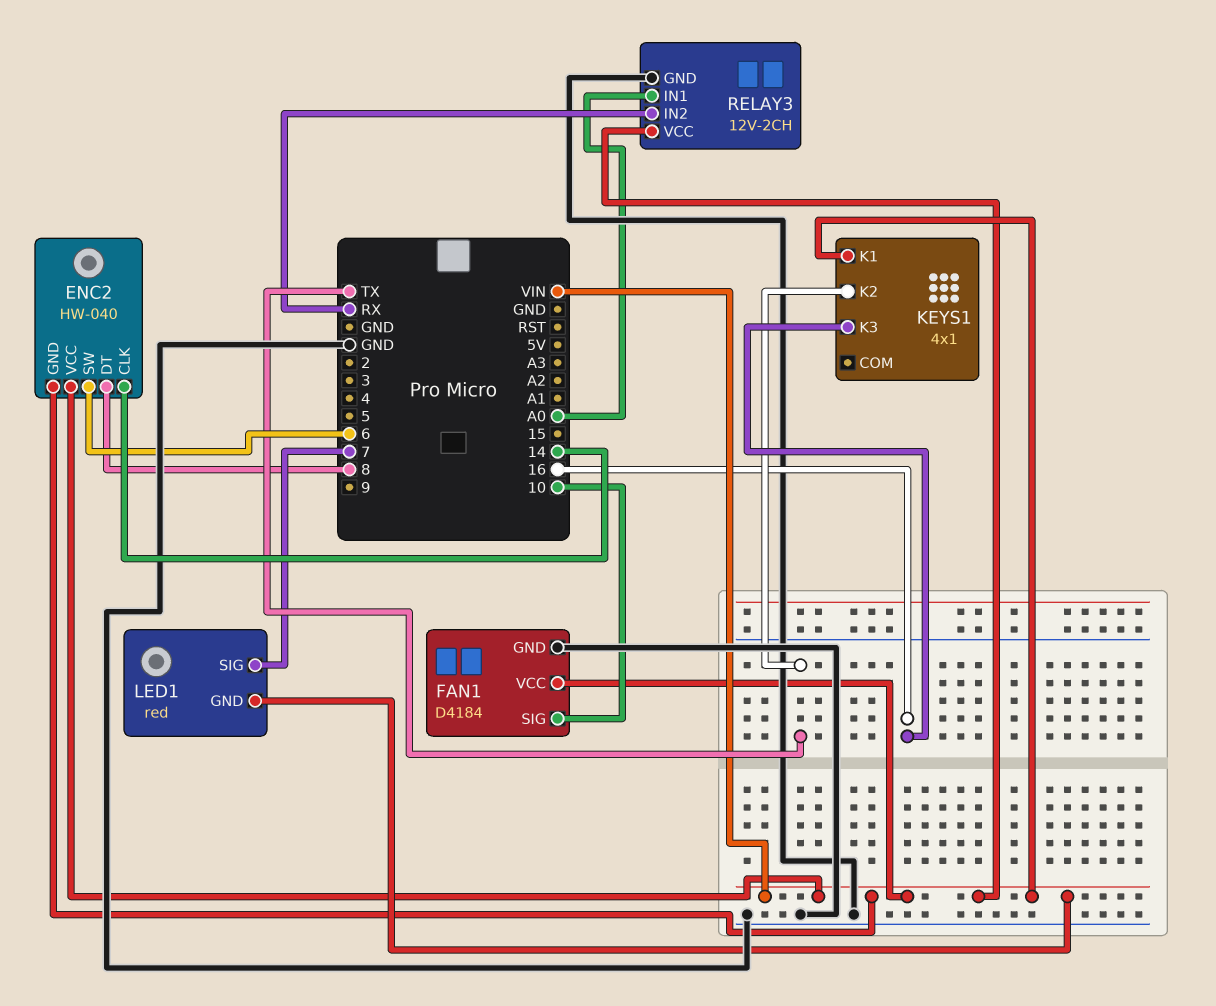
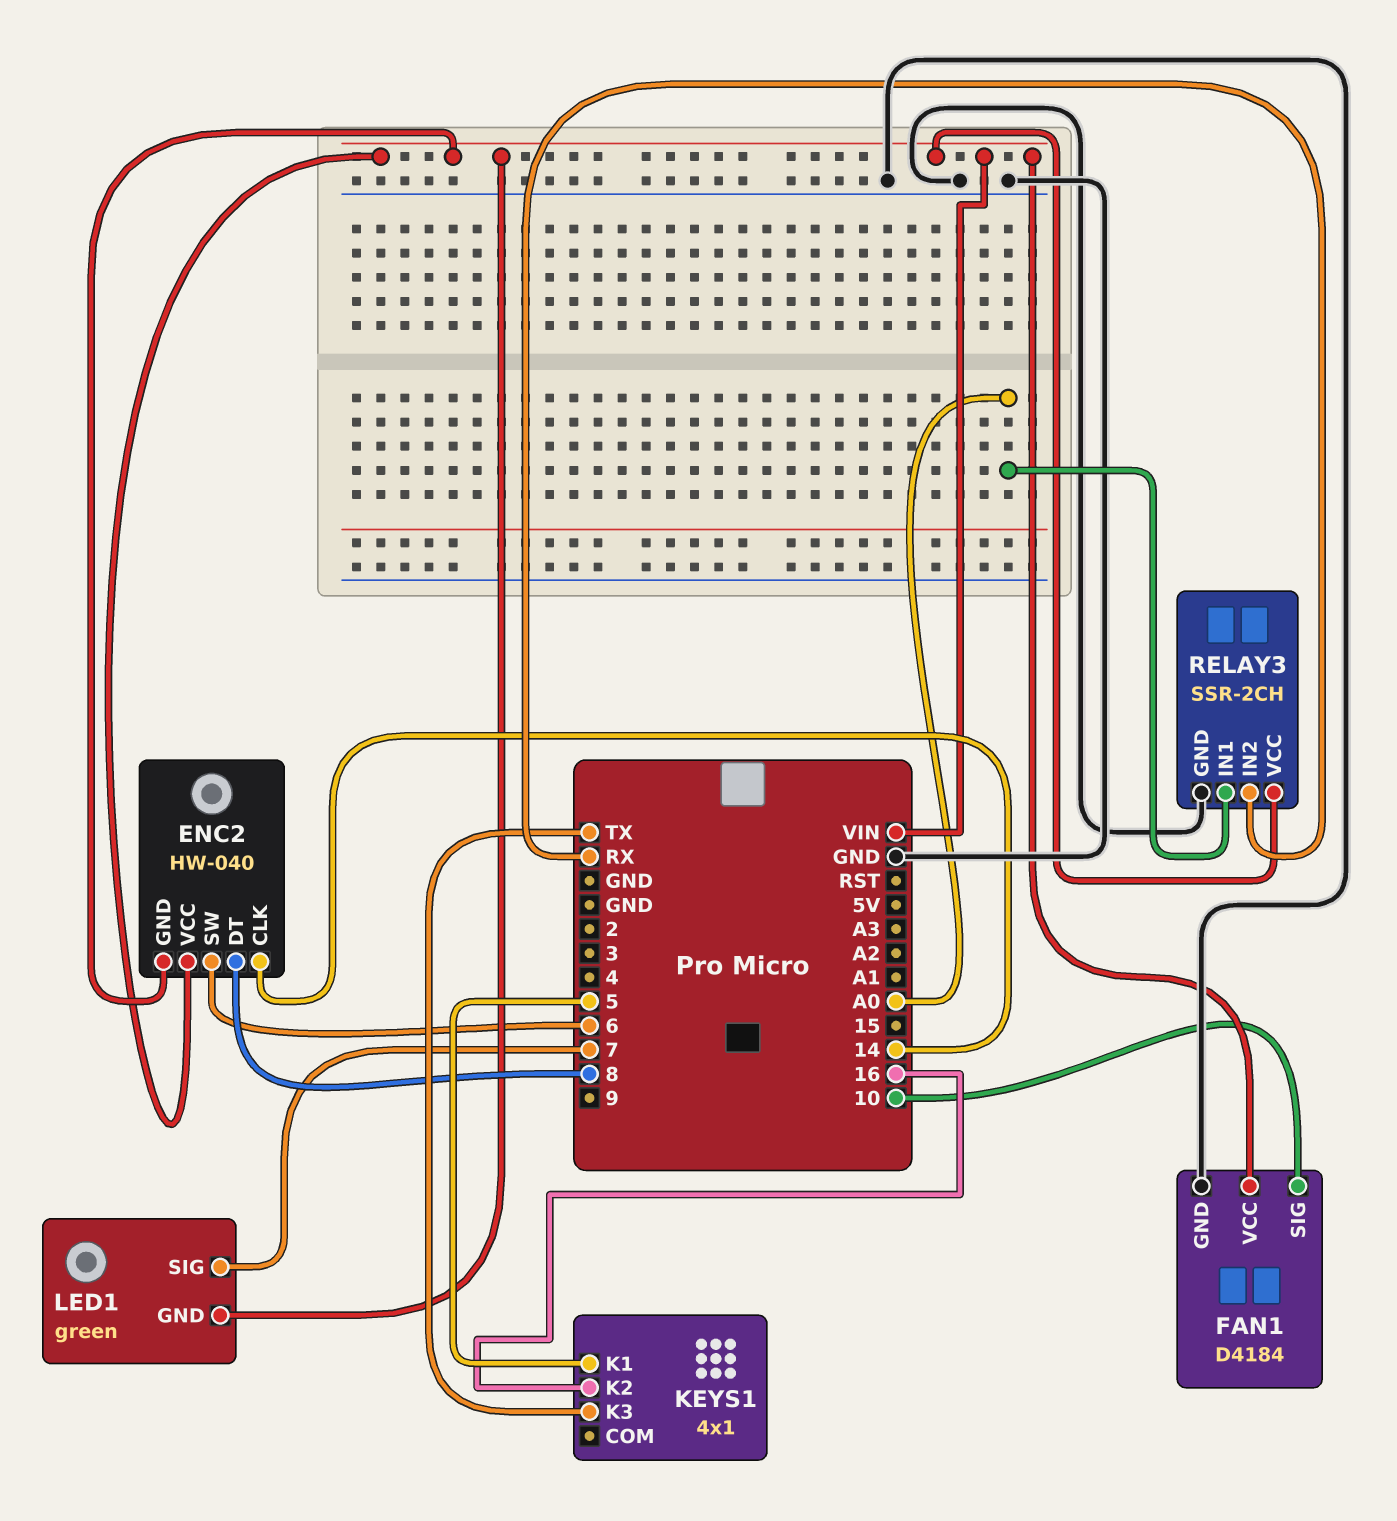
KEYS1 pin K1: VIN -> 5
KEYS1 pin K2: TX -> 16
KEYS1 pin K3: 16 -> TX
LED1: red -> green
RELAY3: 12V-2CH -> SSR-2CH

